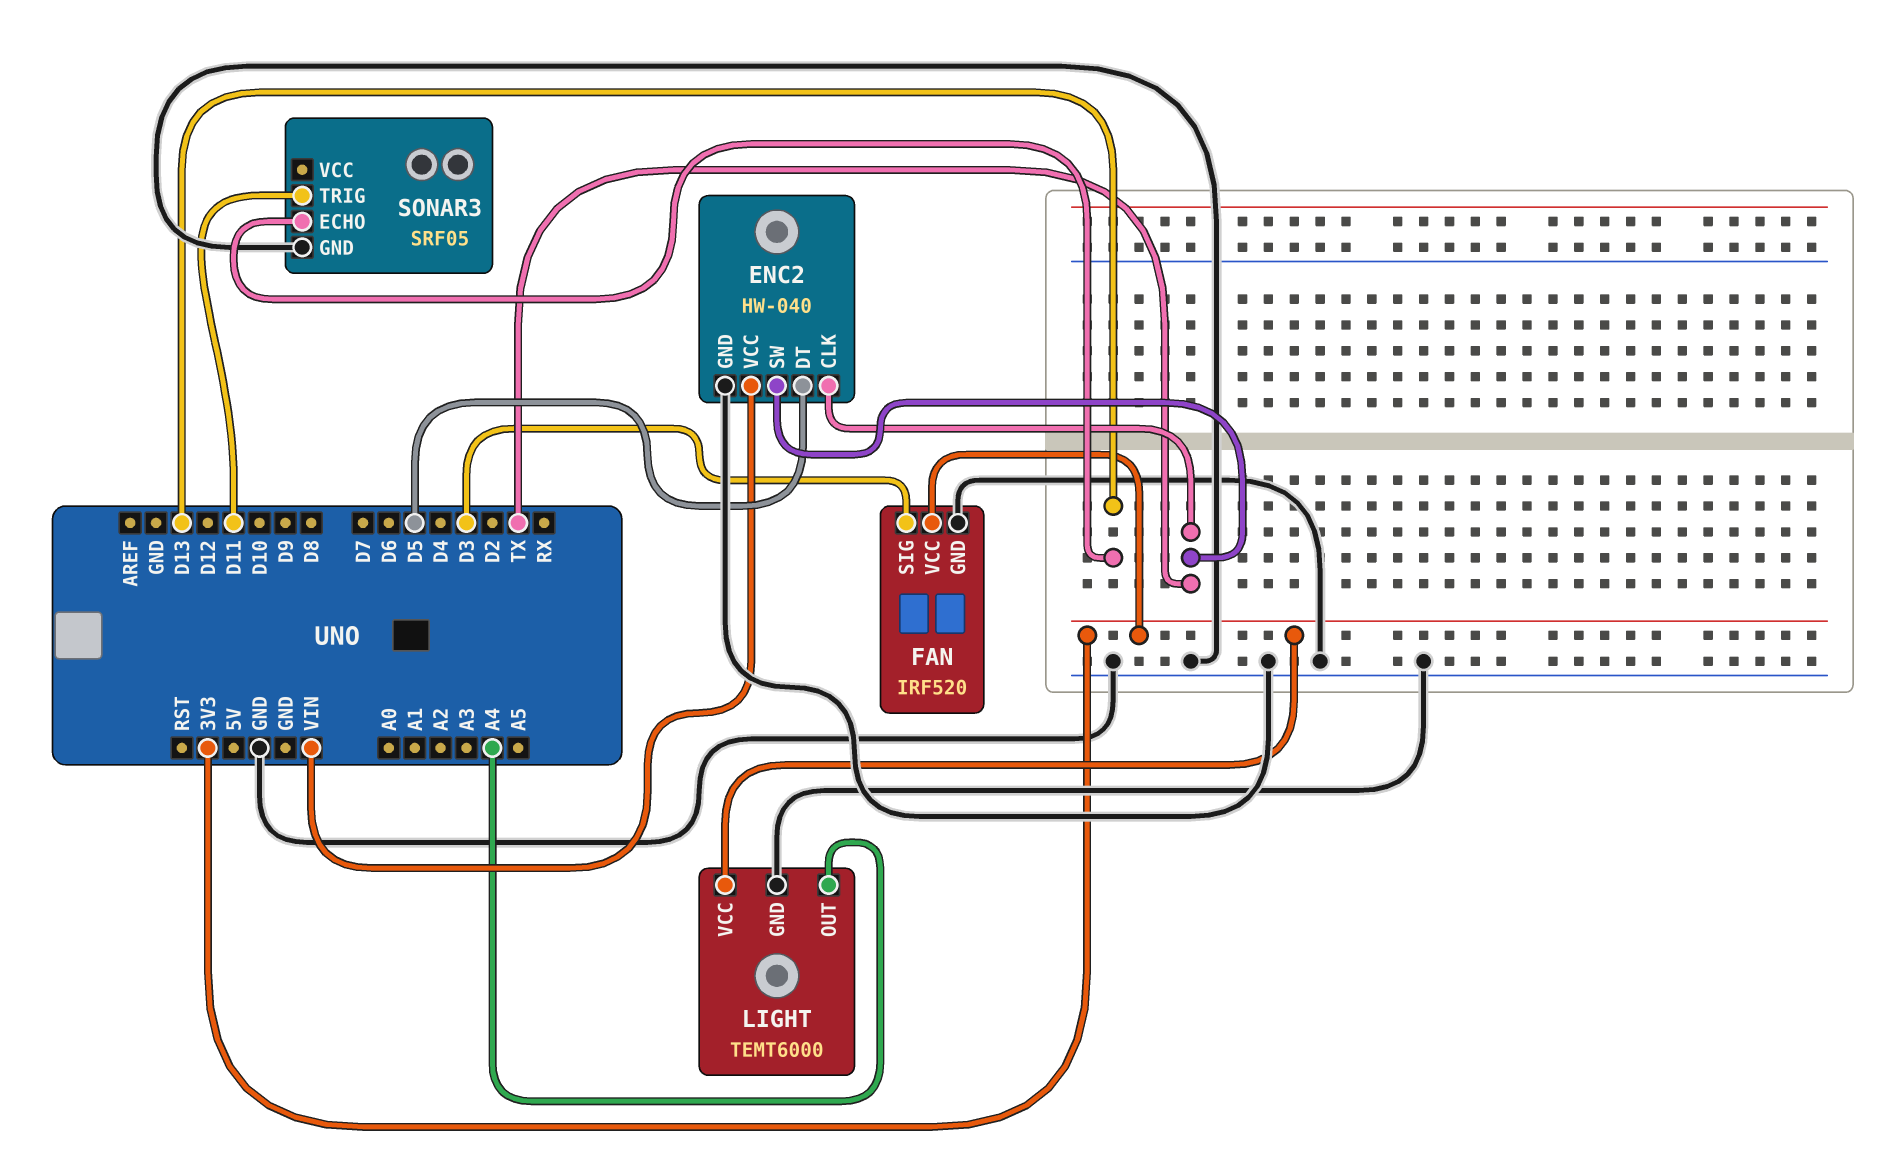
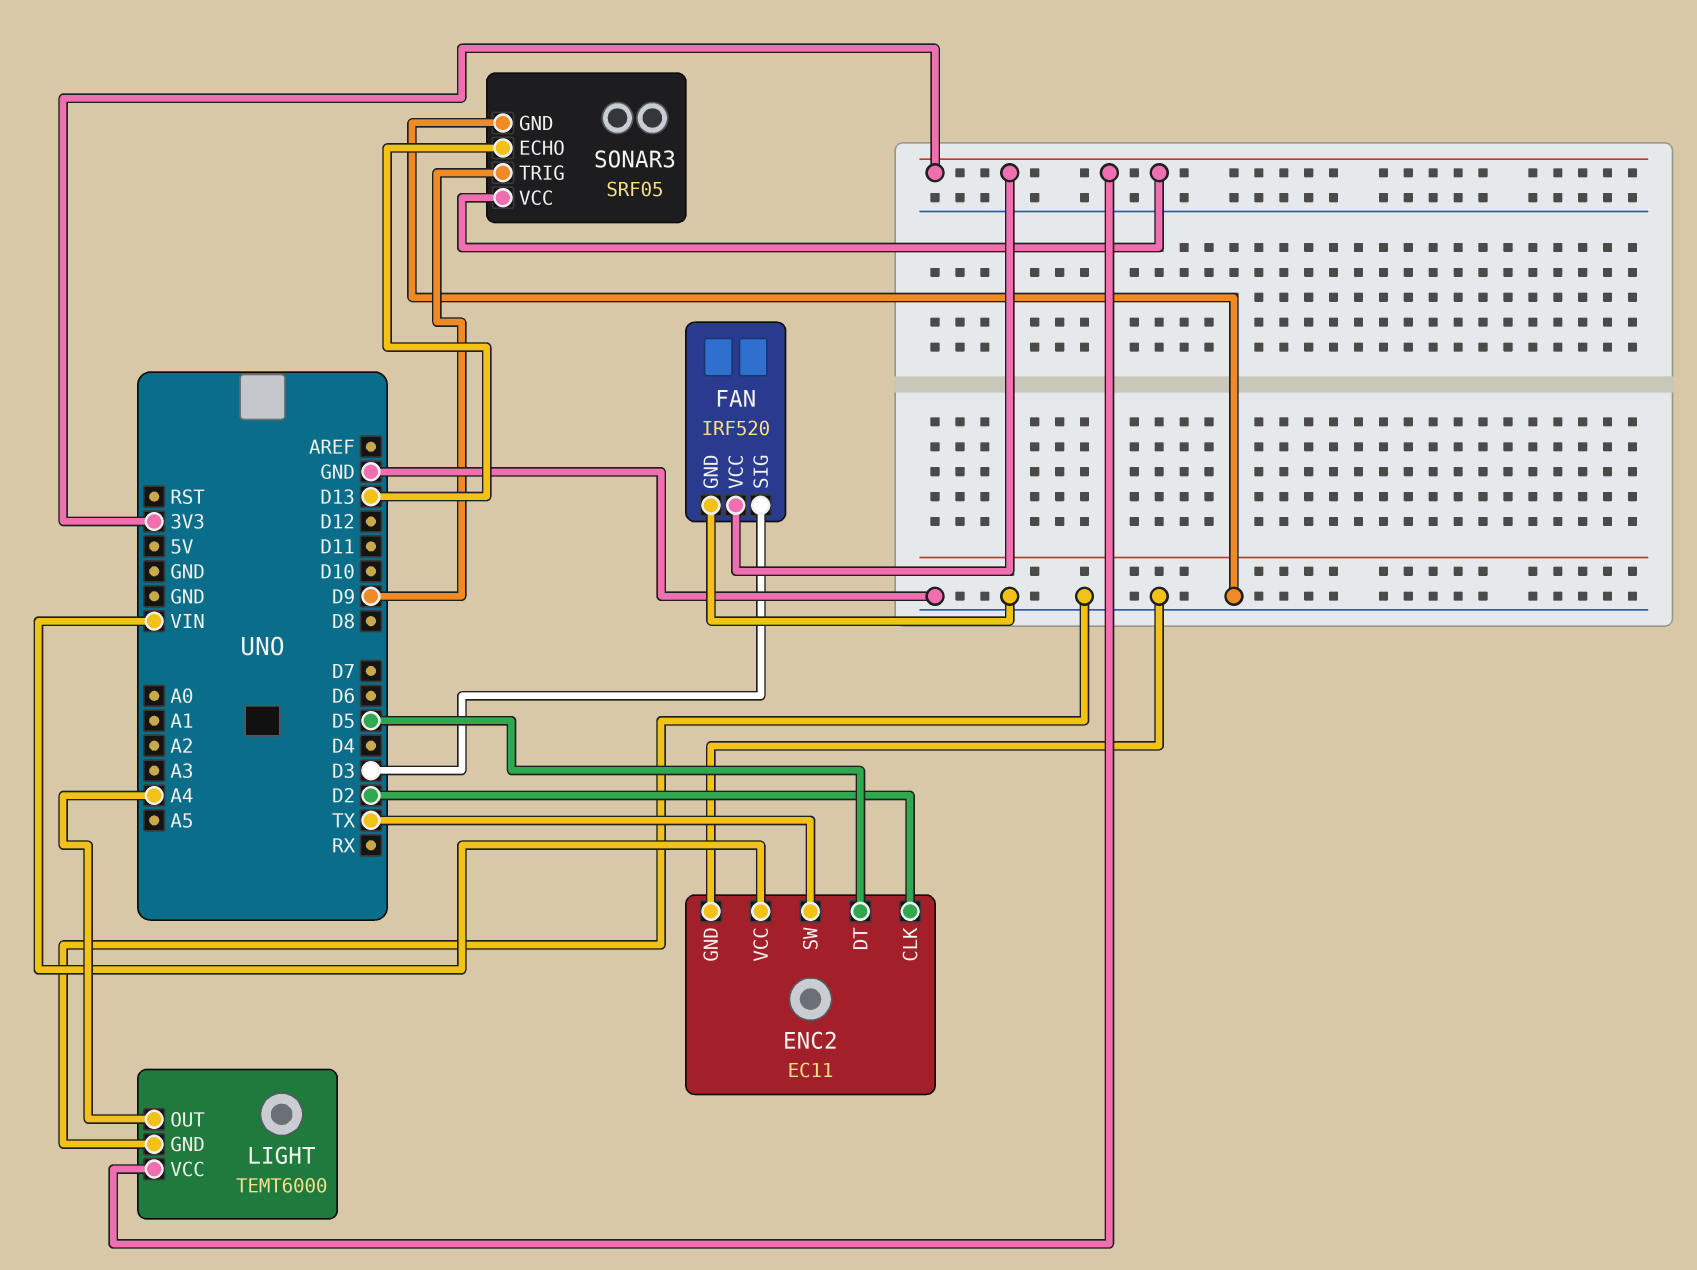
ENC2: HW-040 -> EC11
ENC2 pin CLK: TX -> D2
SONAR3 pin TRIG: D11 -> D9
SONAR3 pin VCC: none -> 3V3

